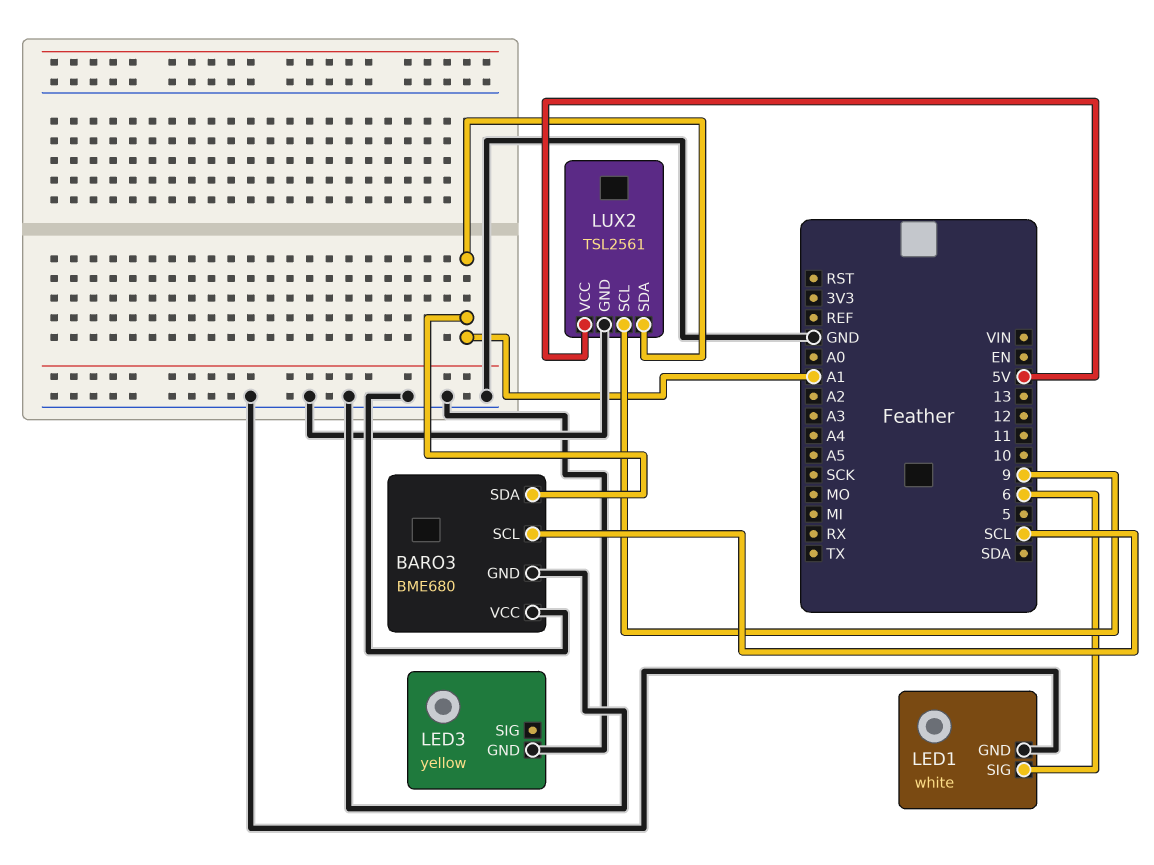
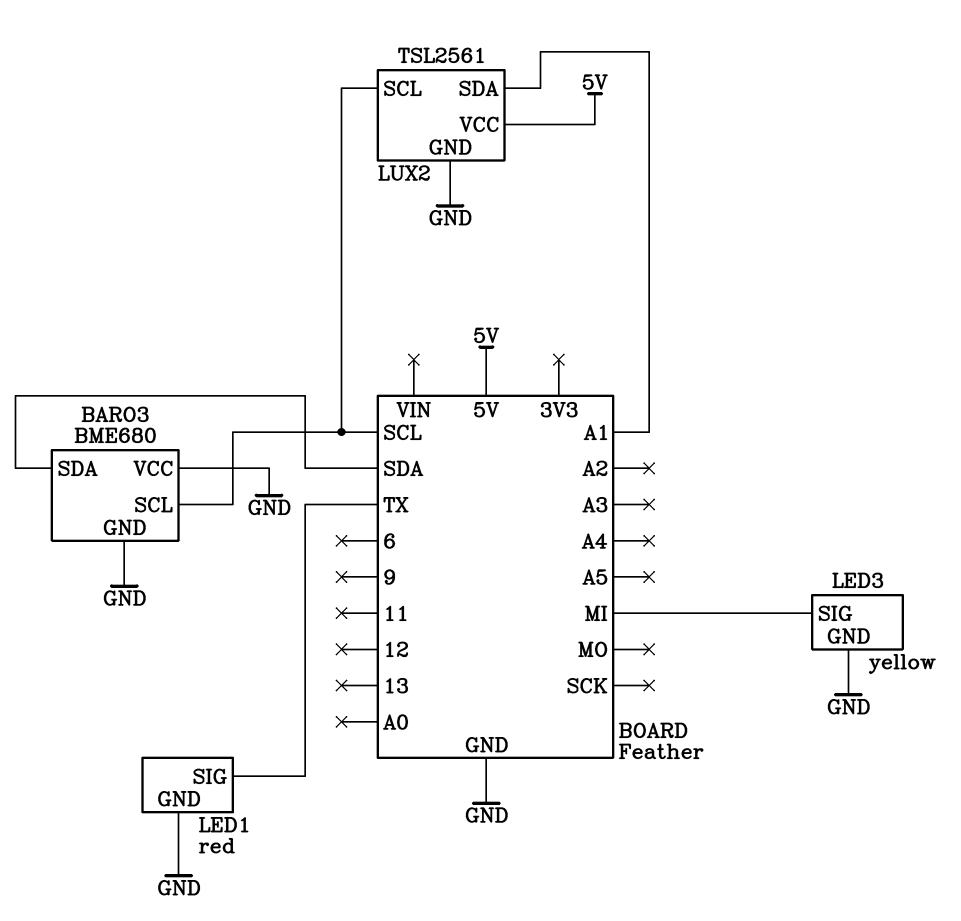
BARO3 pin SDA: A1 -> SDA
LED1: white -> red
LED1 pin SIG: 6 -> TX
LED3 pin SIG: none -> MI
LUX2 pin SCL: 9 -> SCL

